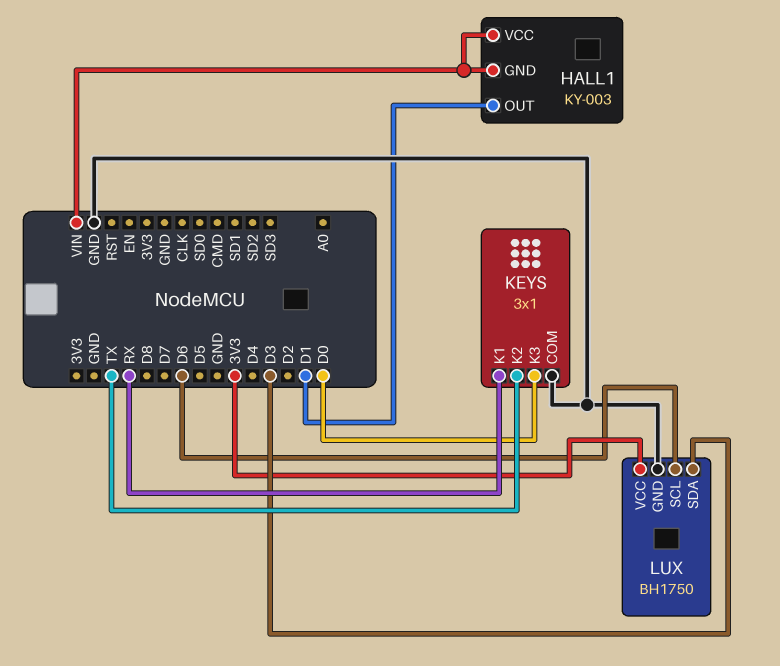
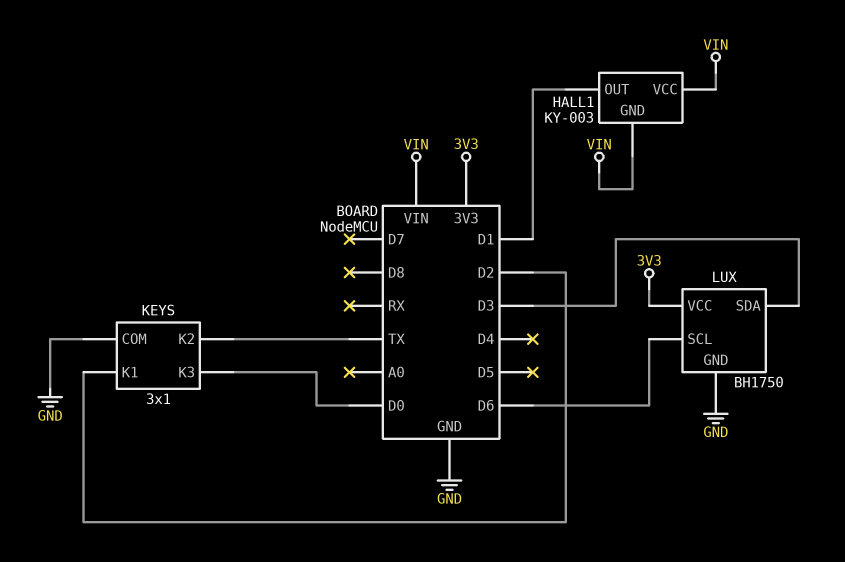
KEYS pin K1: RX -> D2

